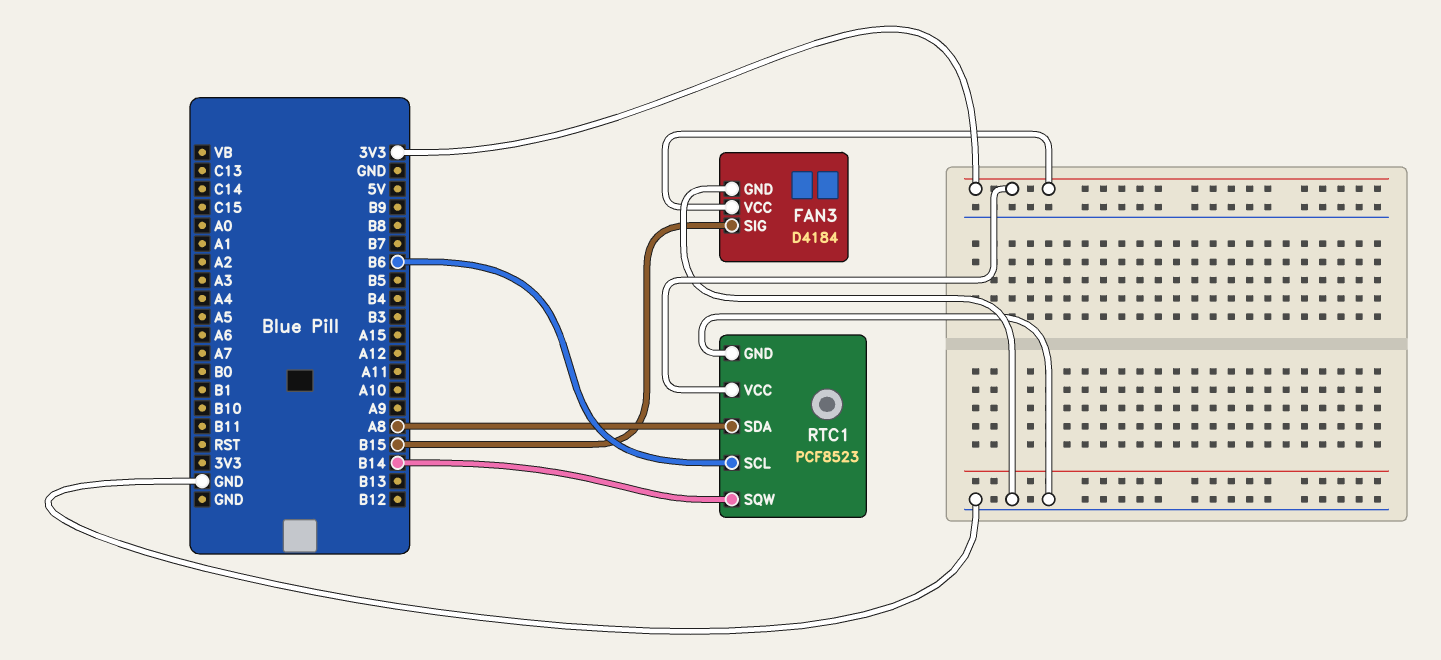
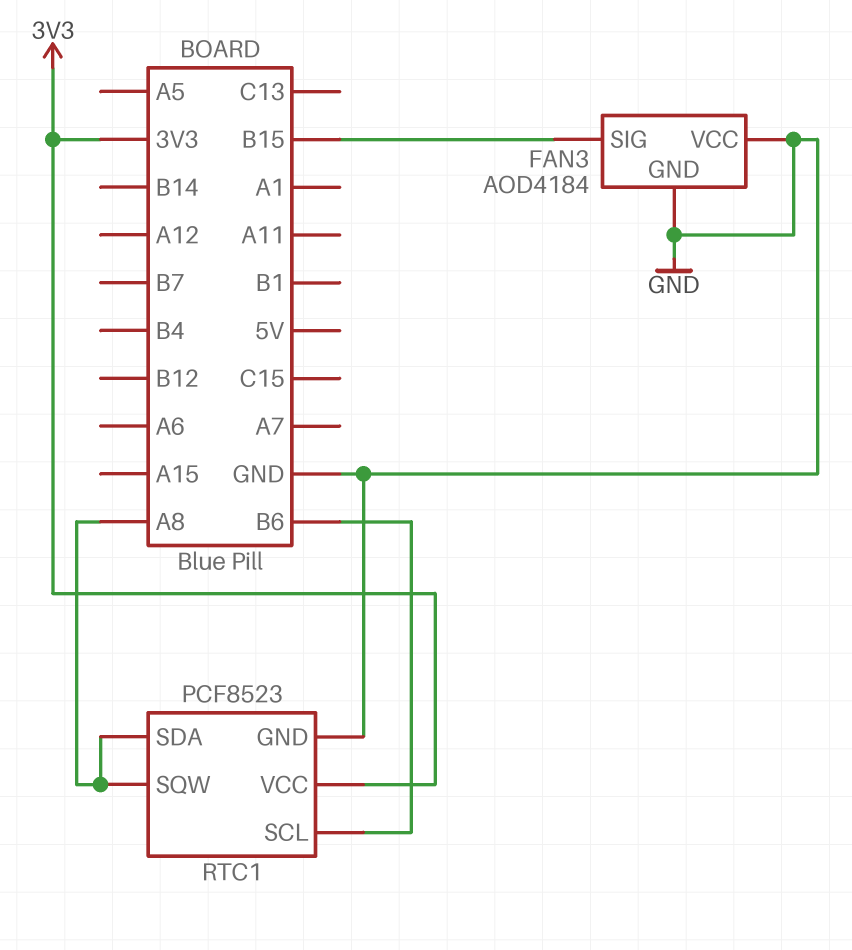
FAN3: D4184 -> AOD4184
FAN3 pin VCC: 3V3 -> GND
RTC1 pin SQW: B14 -> A8

